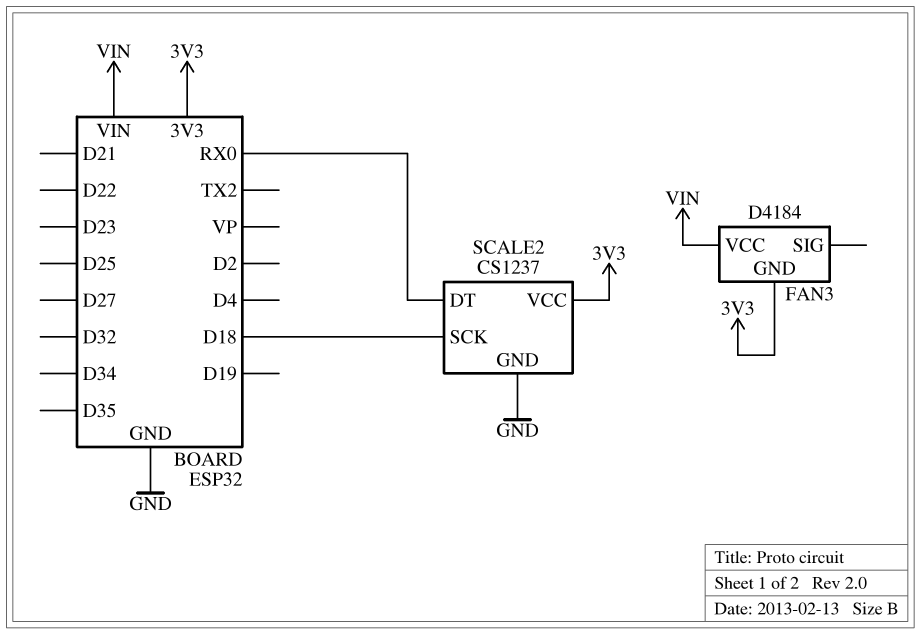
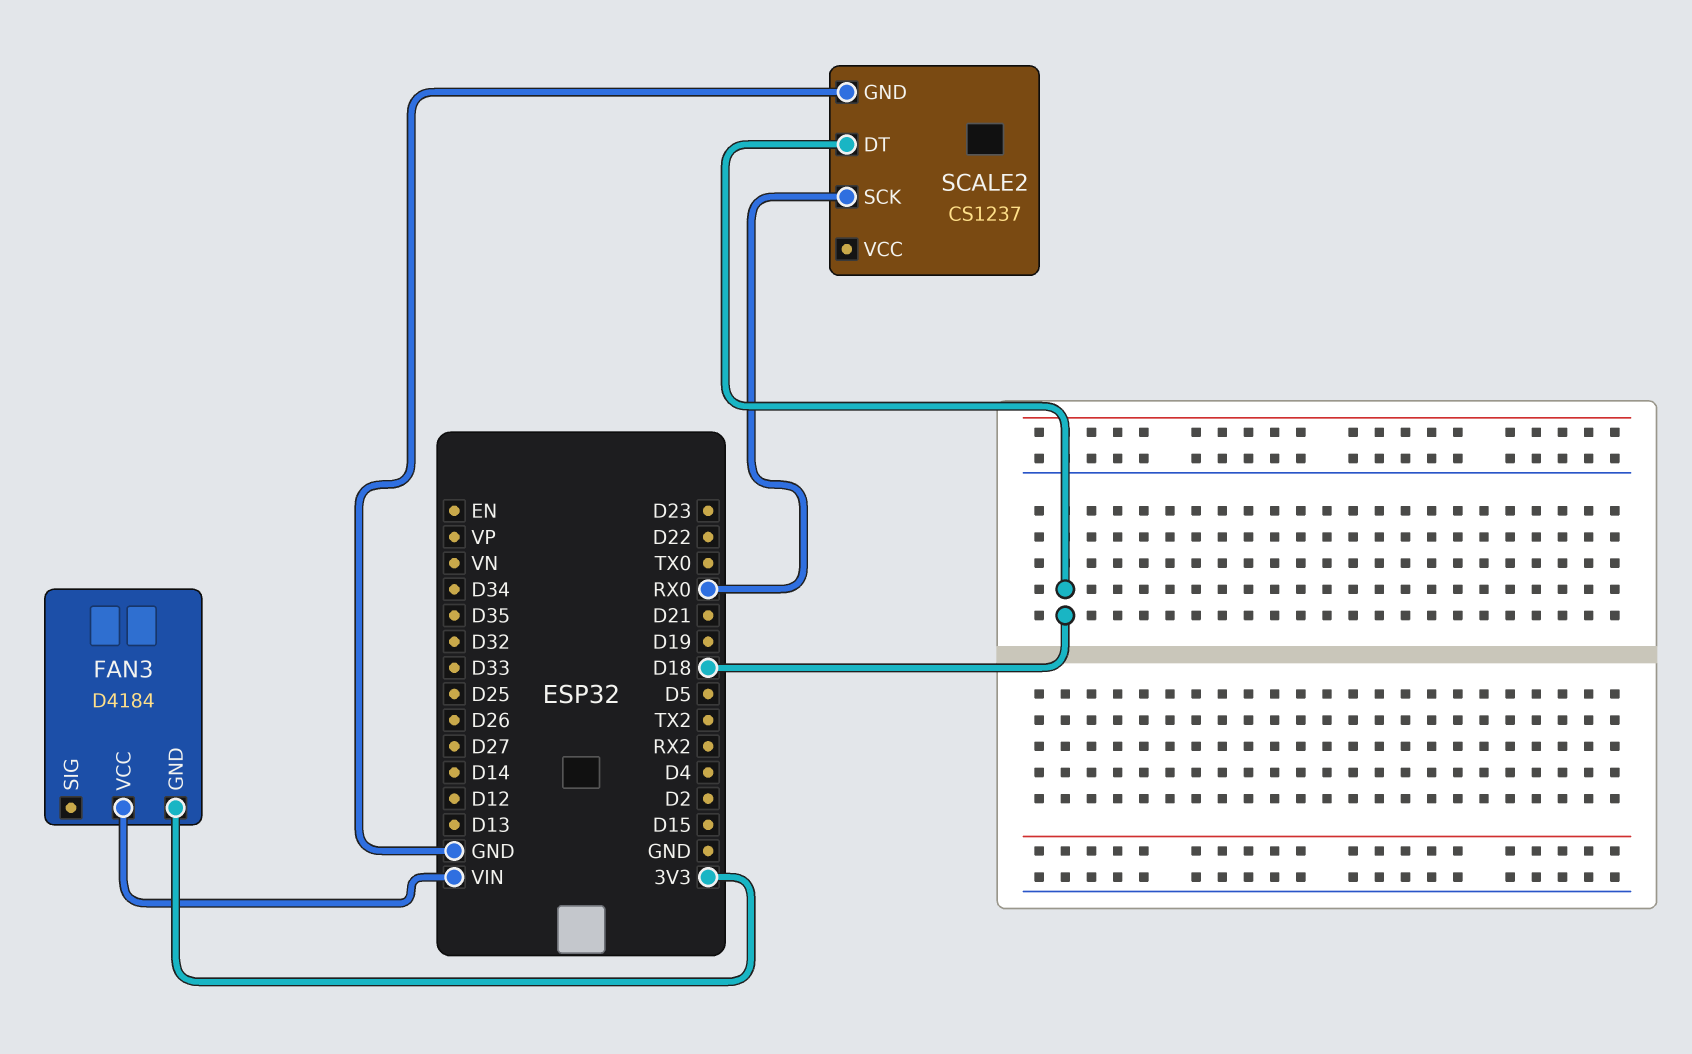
SCALE2 pin DT: RX0 -> D18
SCALE2 pin SCK: D18 -> RX0
SCALE2 pin VCC: 3V3 -> none

